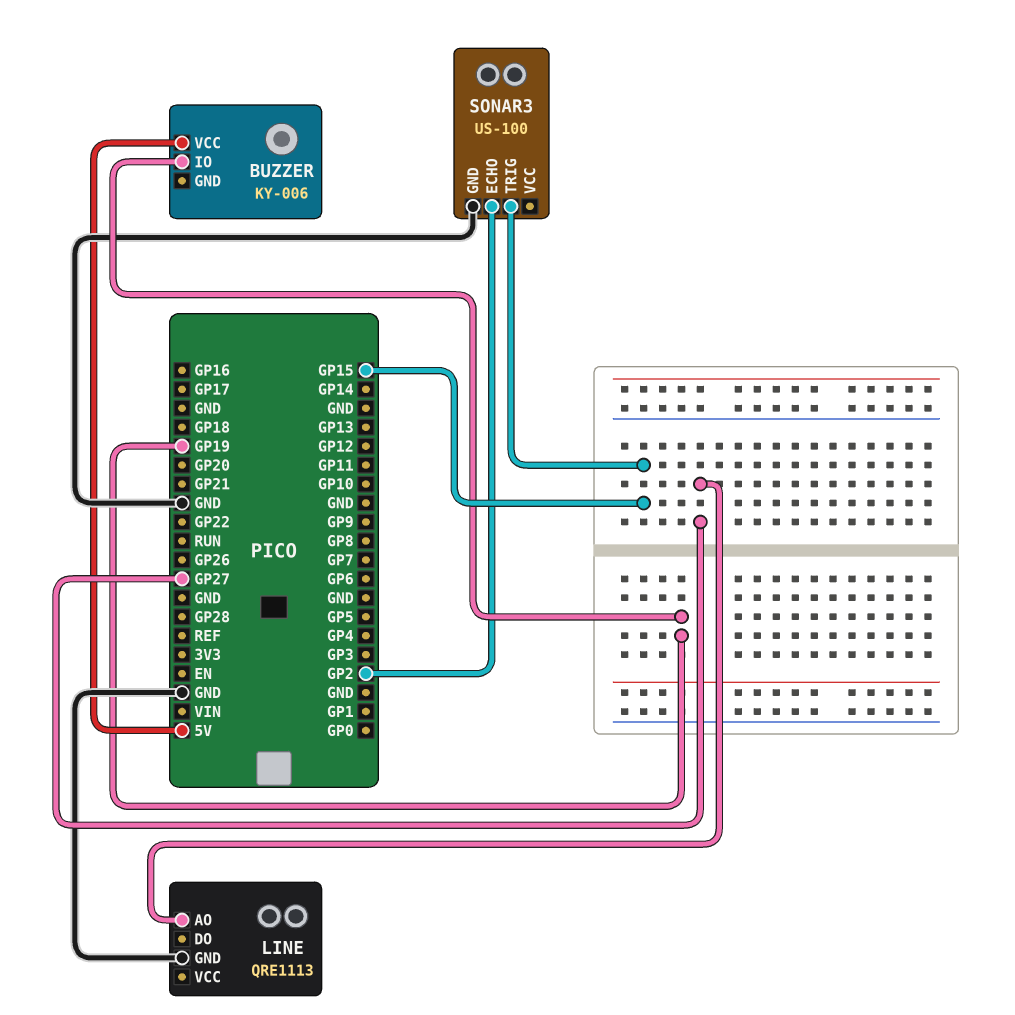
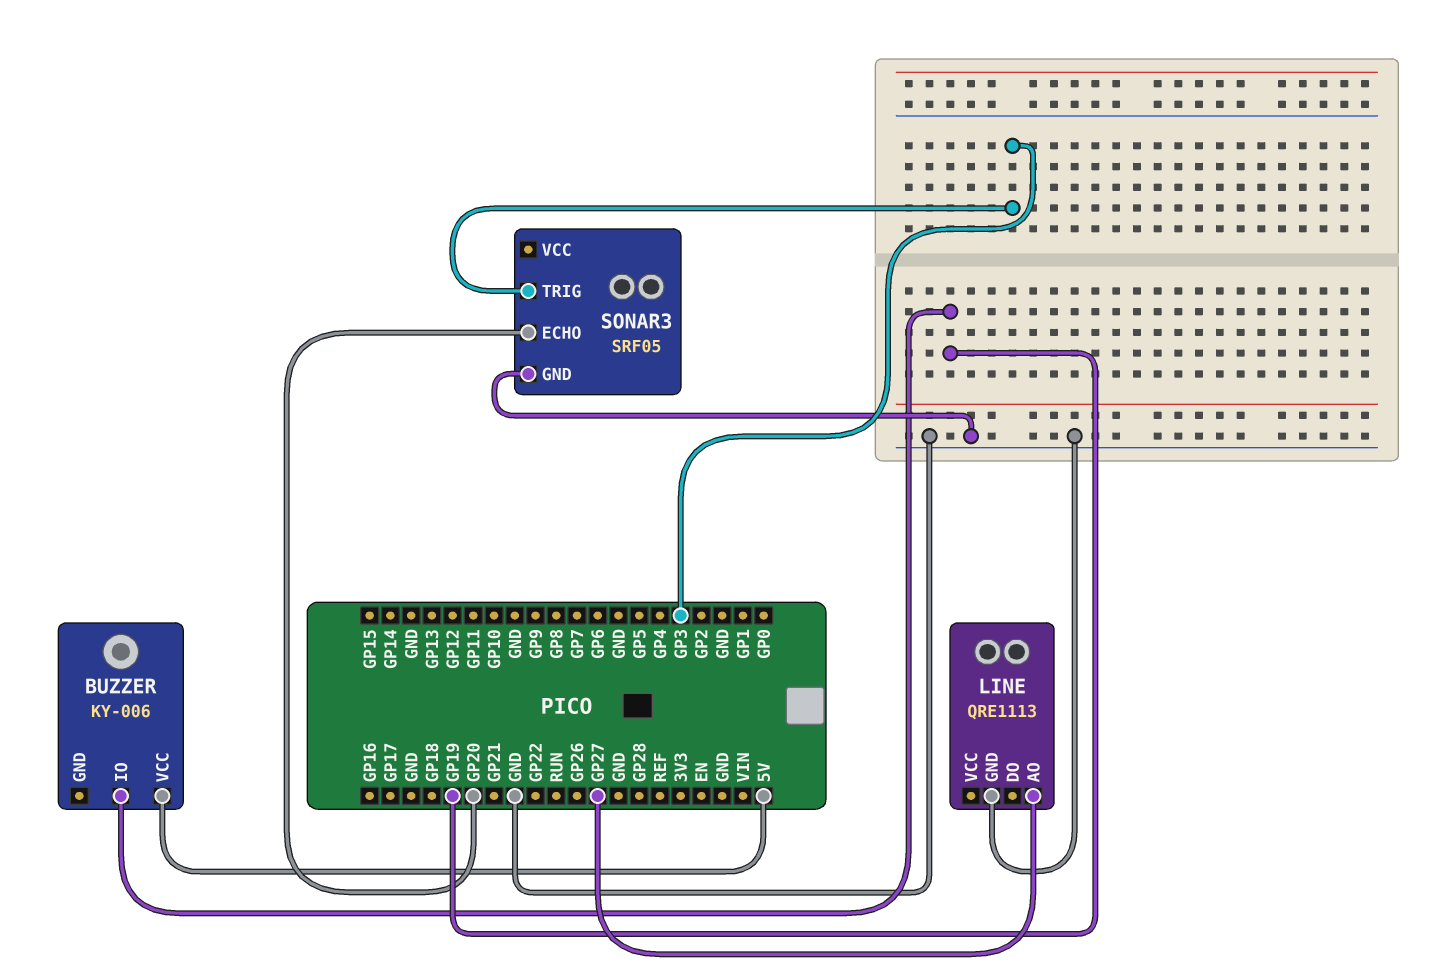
SONAR3: US-100 -> SRF05
SONAR3 pin ECHO: GP2 -> GP20
SONAR3 pin TRIG: GP15 -> GP3

